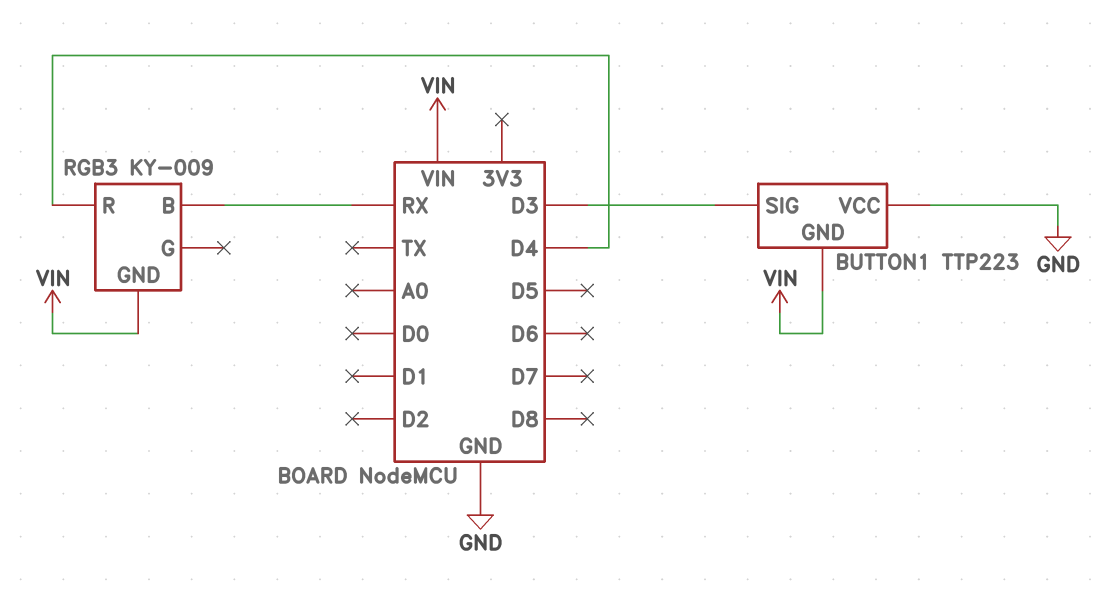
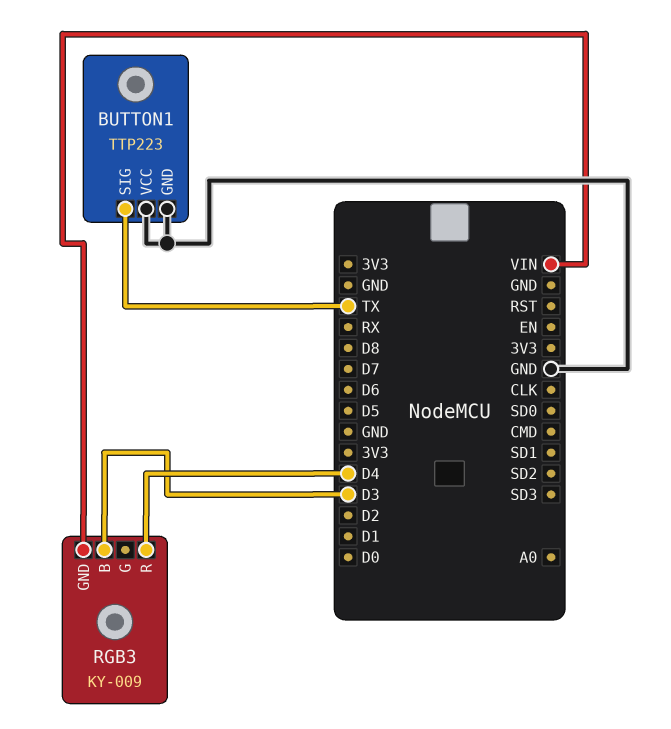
BUTTON1 pin GND: VIN -> GND
BUTTON1 pin SIG: D3 -> TX
RGB3 pin B: RX -> D3

